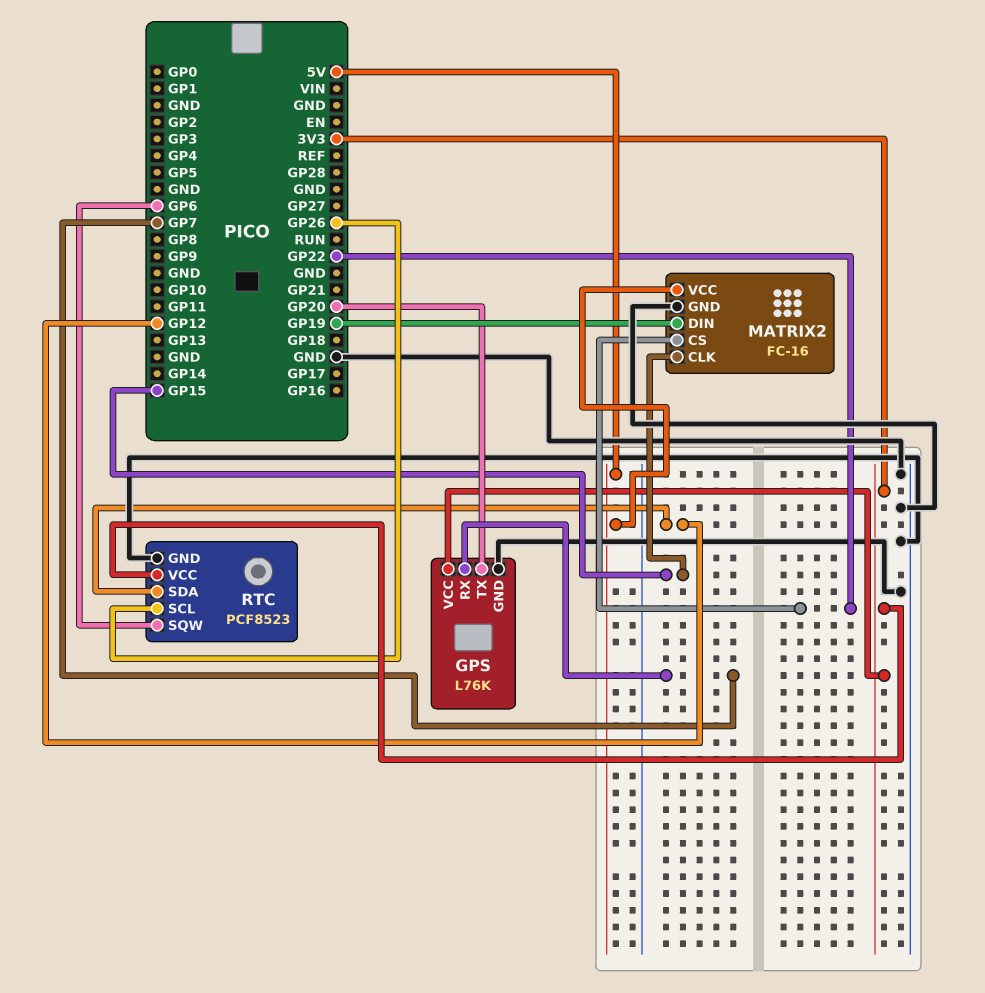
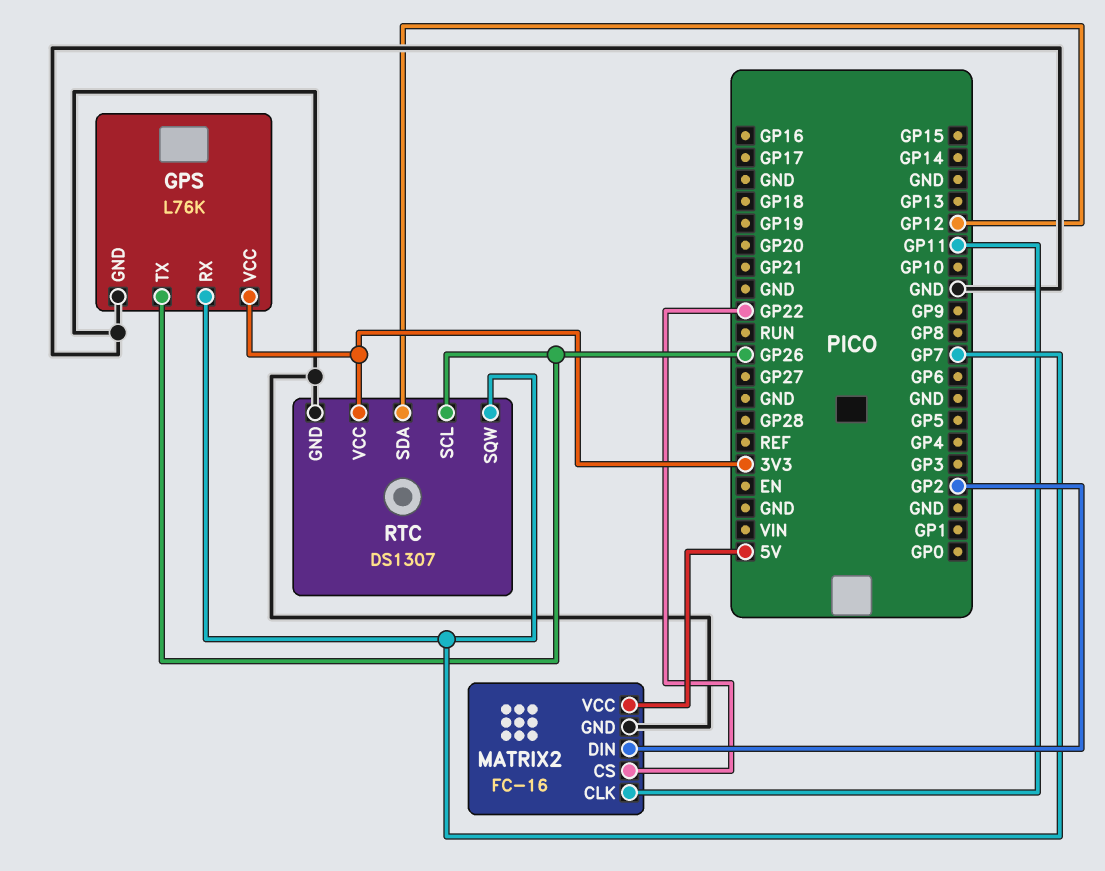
GPS pin TX: GP20 -> GP26
MATRIX2 pin CLK: GP15 -> GP11
MATRIX2 pin DIN: GP19 -> GP2
RTC: PCF8523 -> DS1307
RTC pin SQW: GP6 -> GP7

